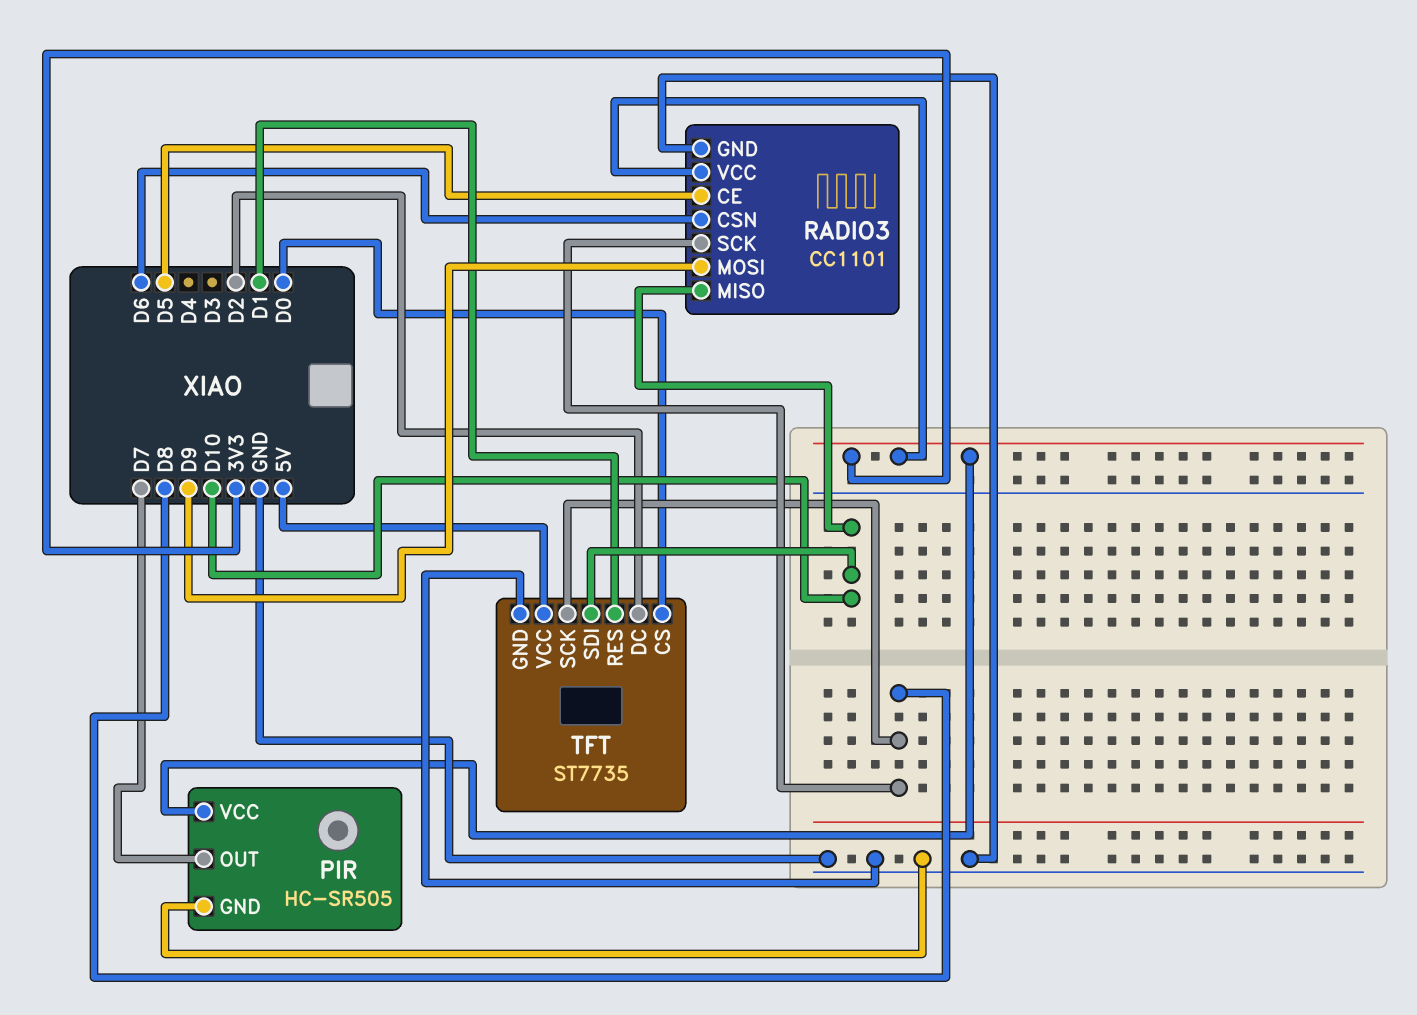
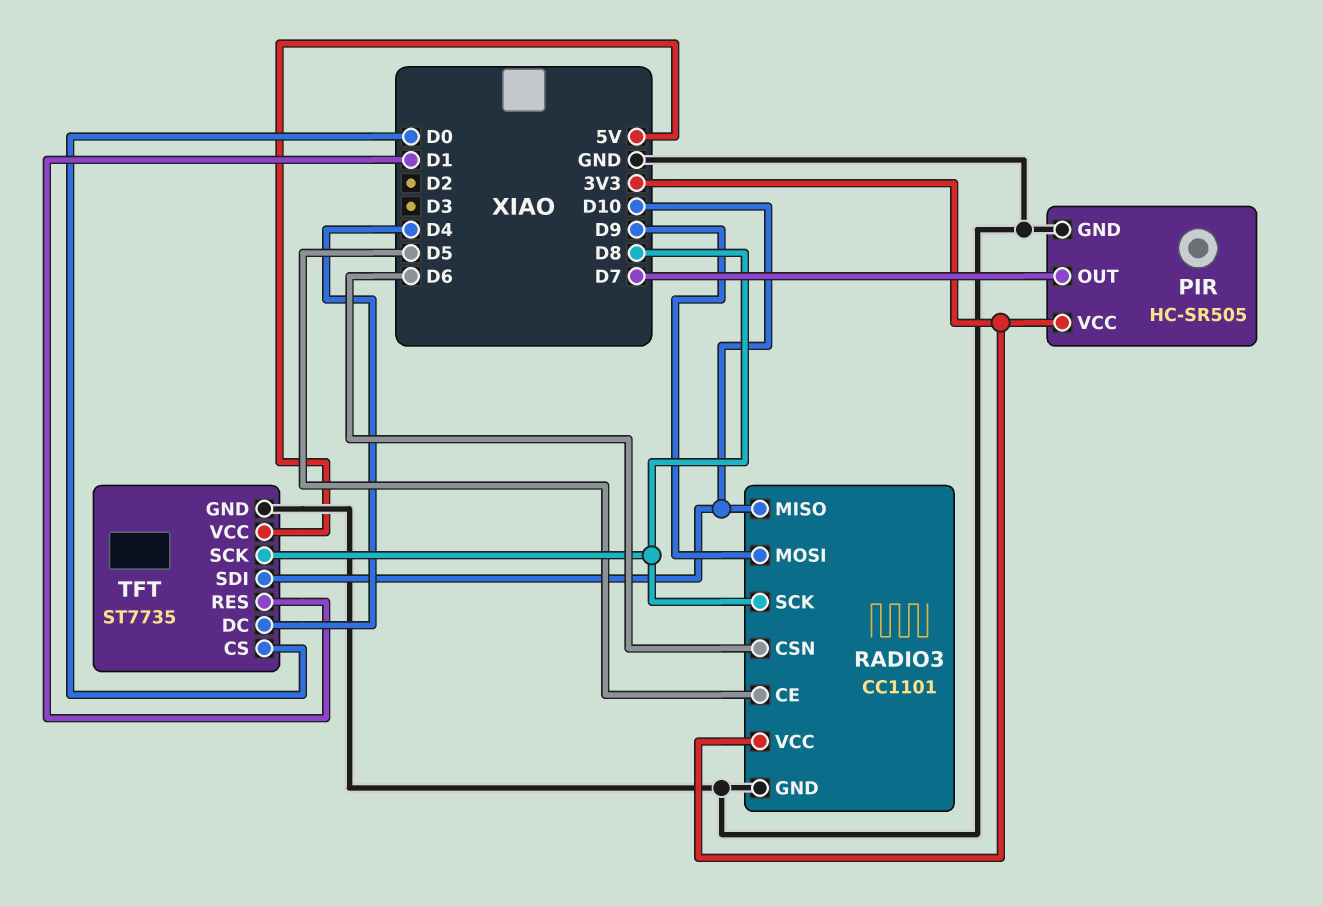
TFT pin DC: D2 -> D4

